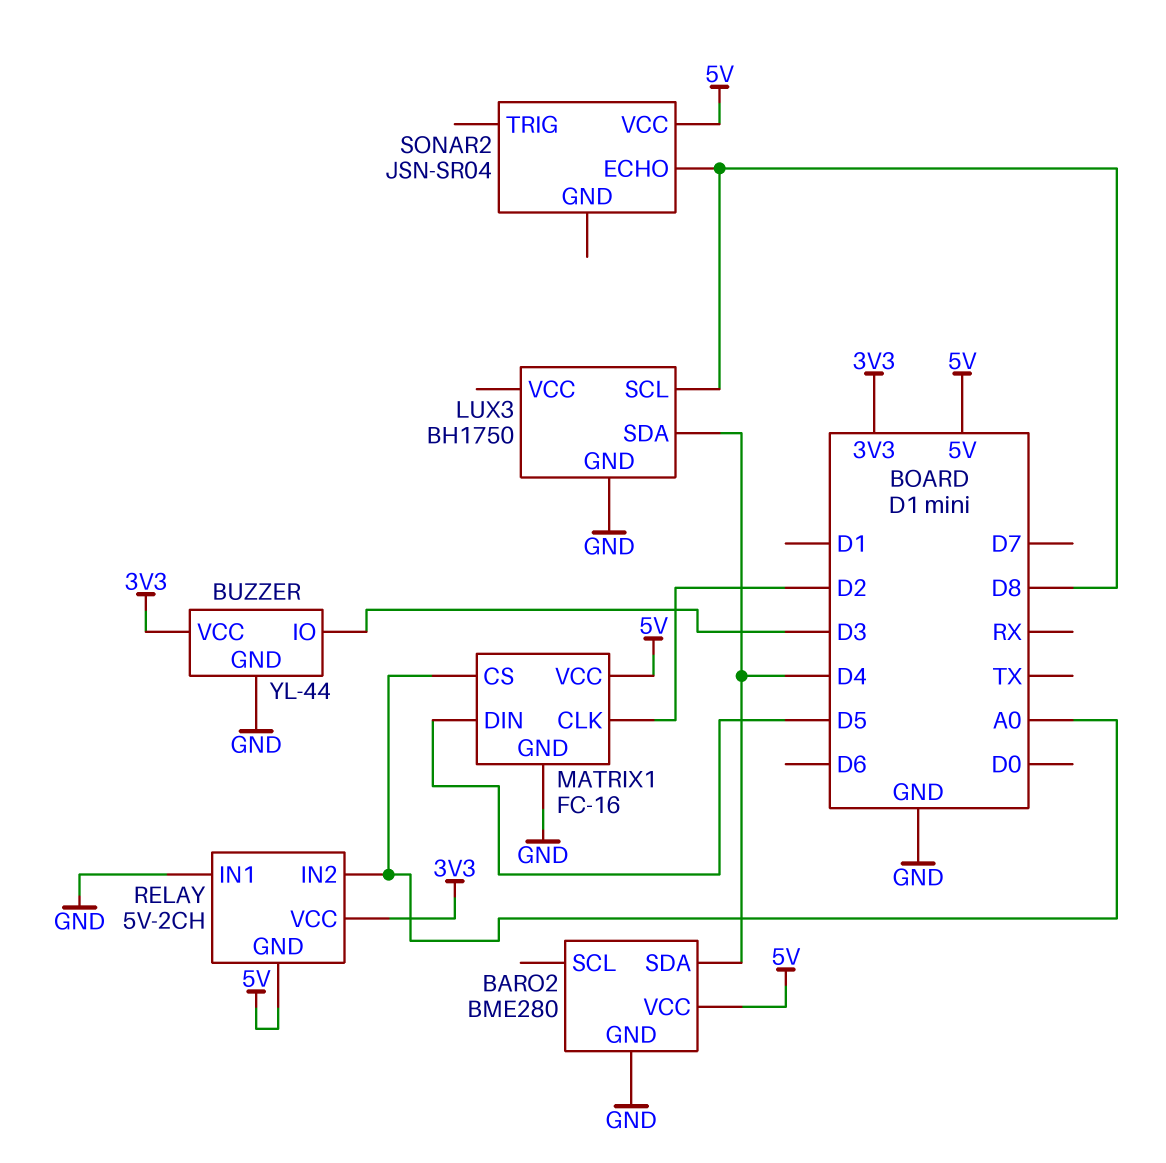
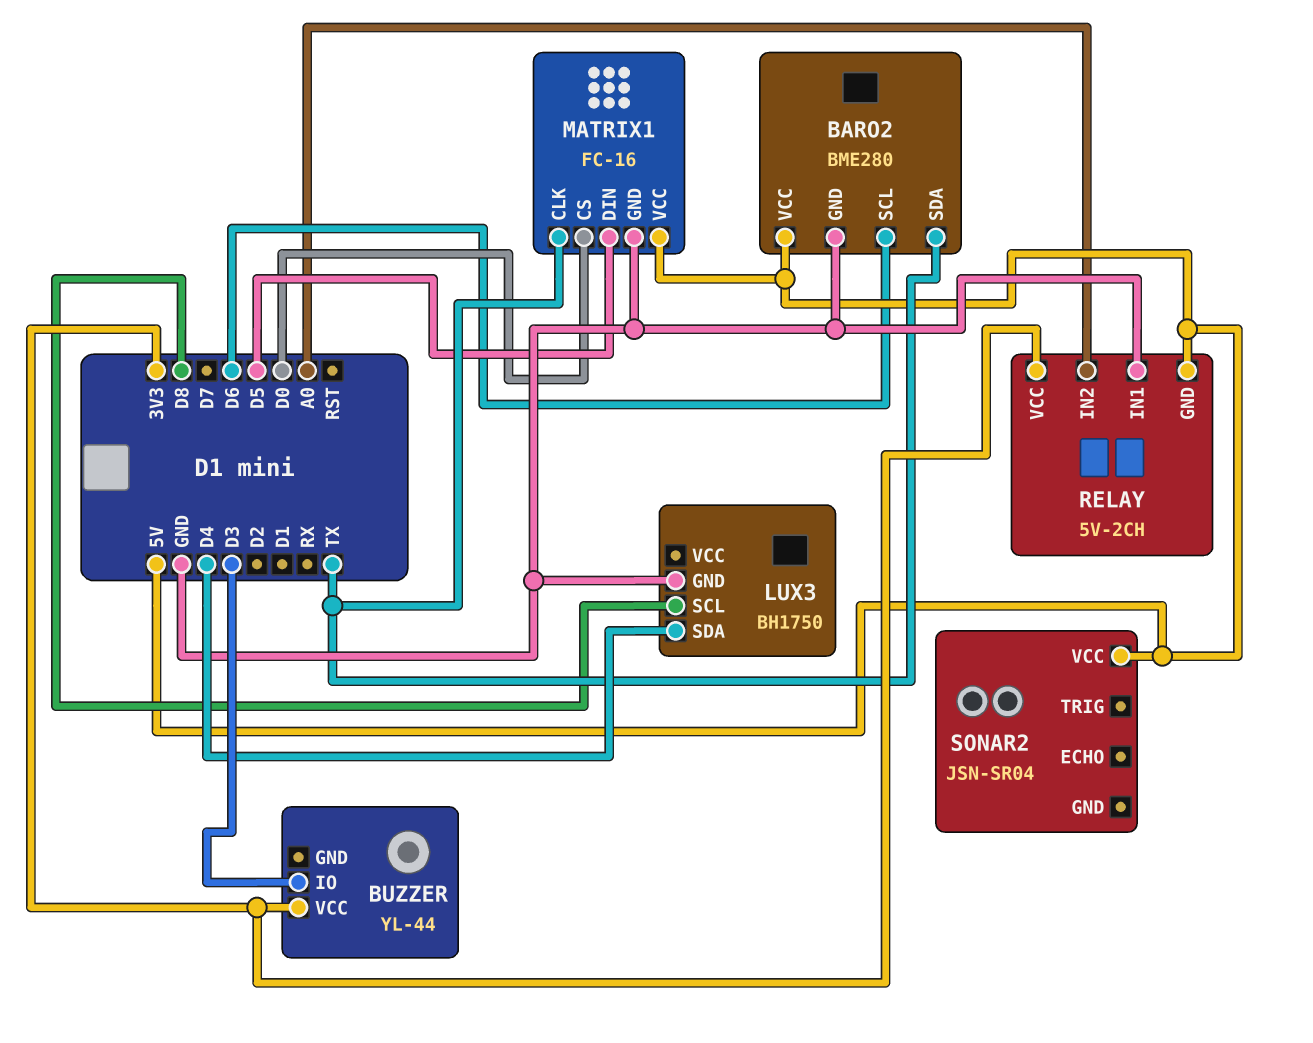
BARO2 pin SCL: none -> D6
BARO2 pin SDA: D4 -> TX
BUZZER pin GND: GND -> none
MATRIX1 pin CLK: D2 -> TX
MATRIX1 pin CS: A0 -> D0
SONAR2 pin ECHO: D8 -> none

